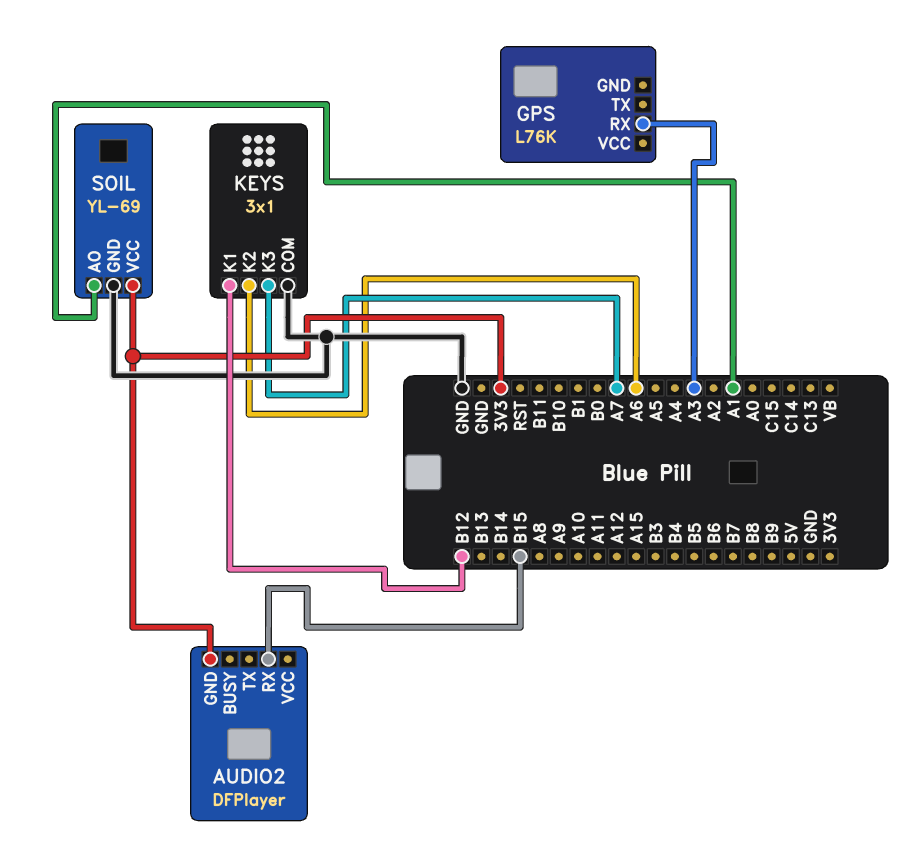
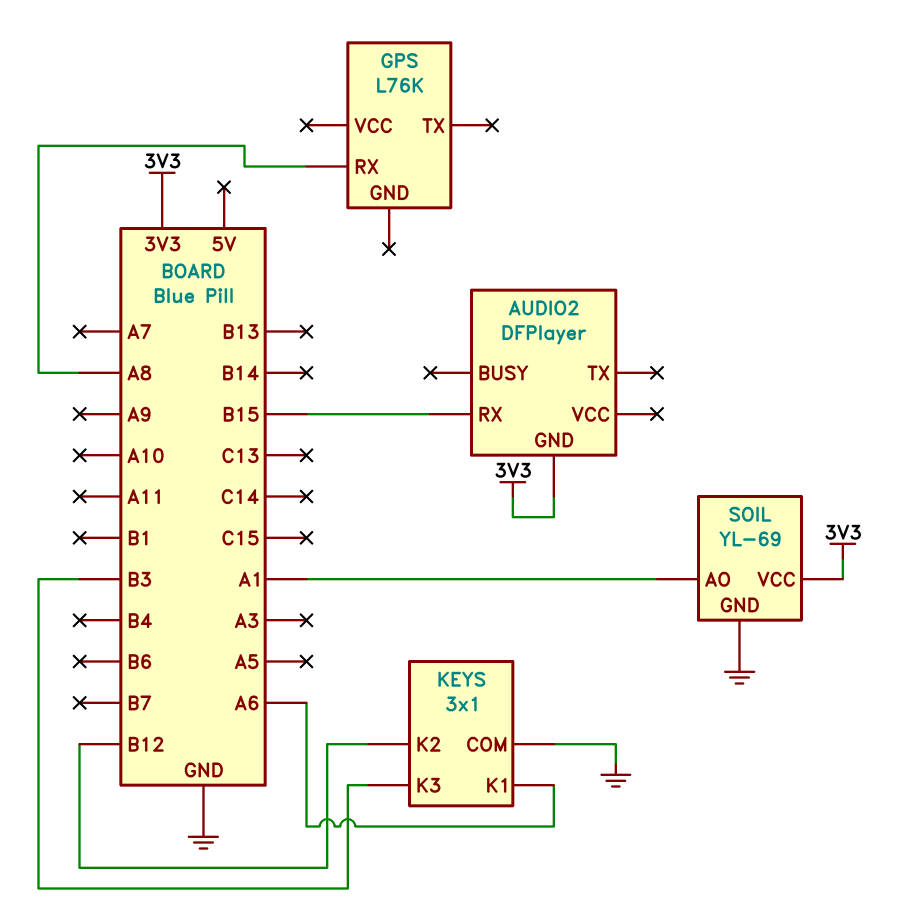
GPS pin RX: A3 -> A8
KEYS pin K1: B12 -> A6
KEYS pin K2: A6 -> B12
KEYS pin K3: A7 -> B3

